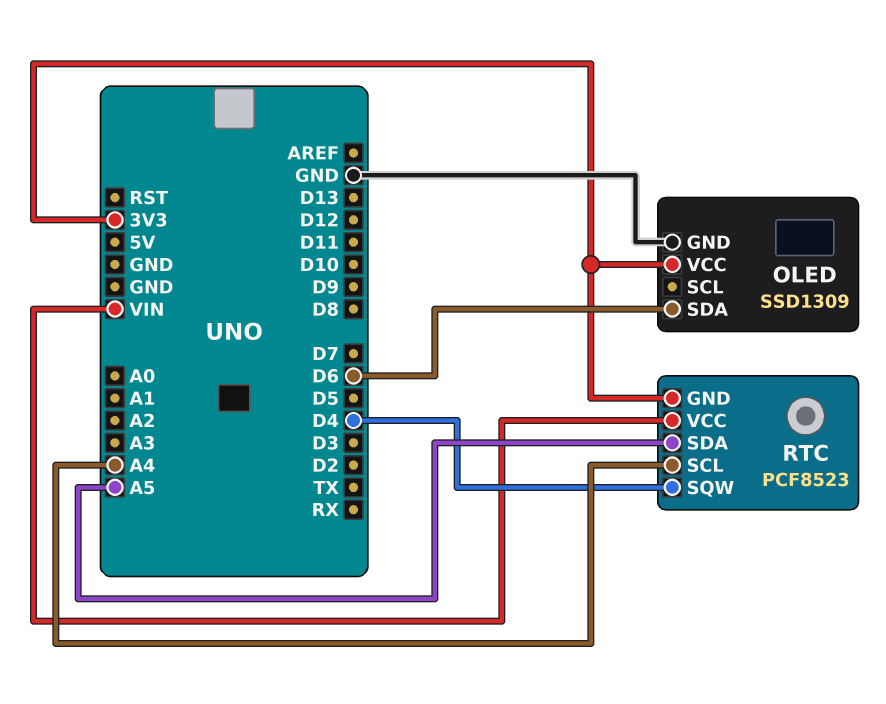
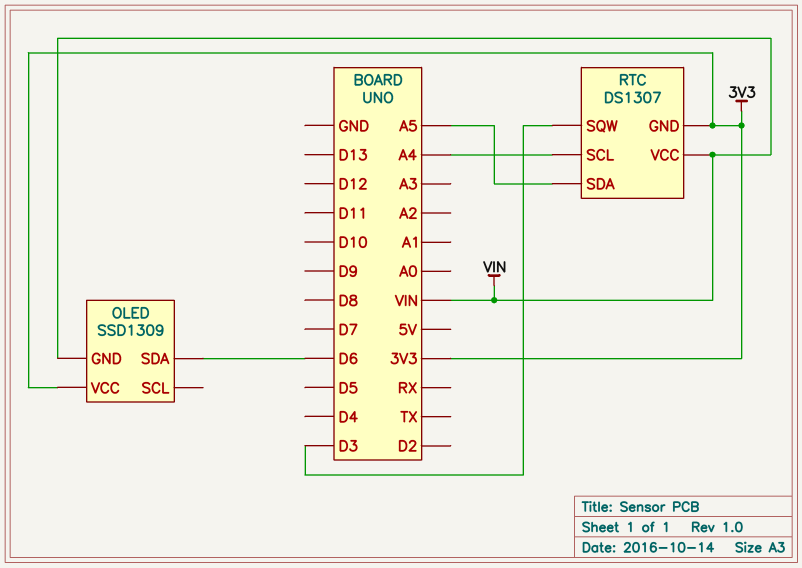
OLED pin GND: GND -> VIN
RTC: PCF8523 -> DS1307
RTC pin SQW: D4 -> D3

